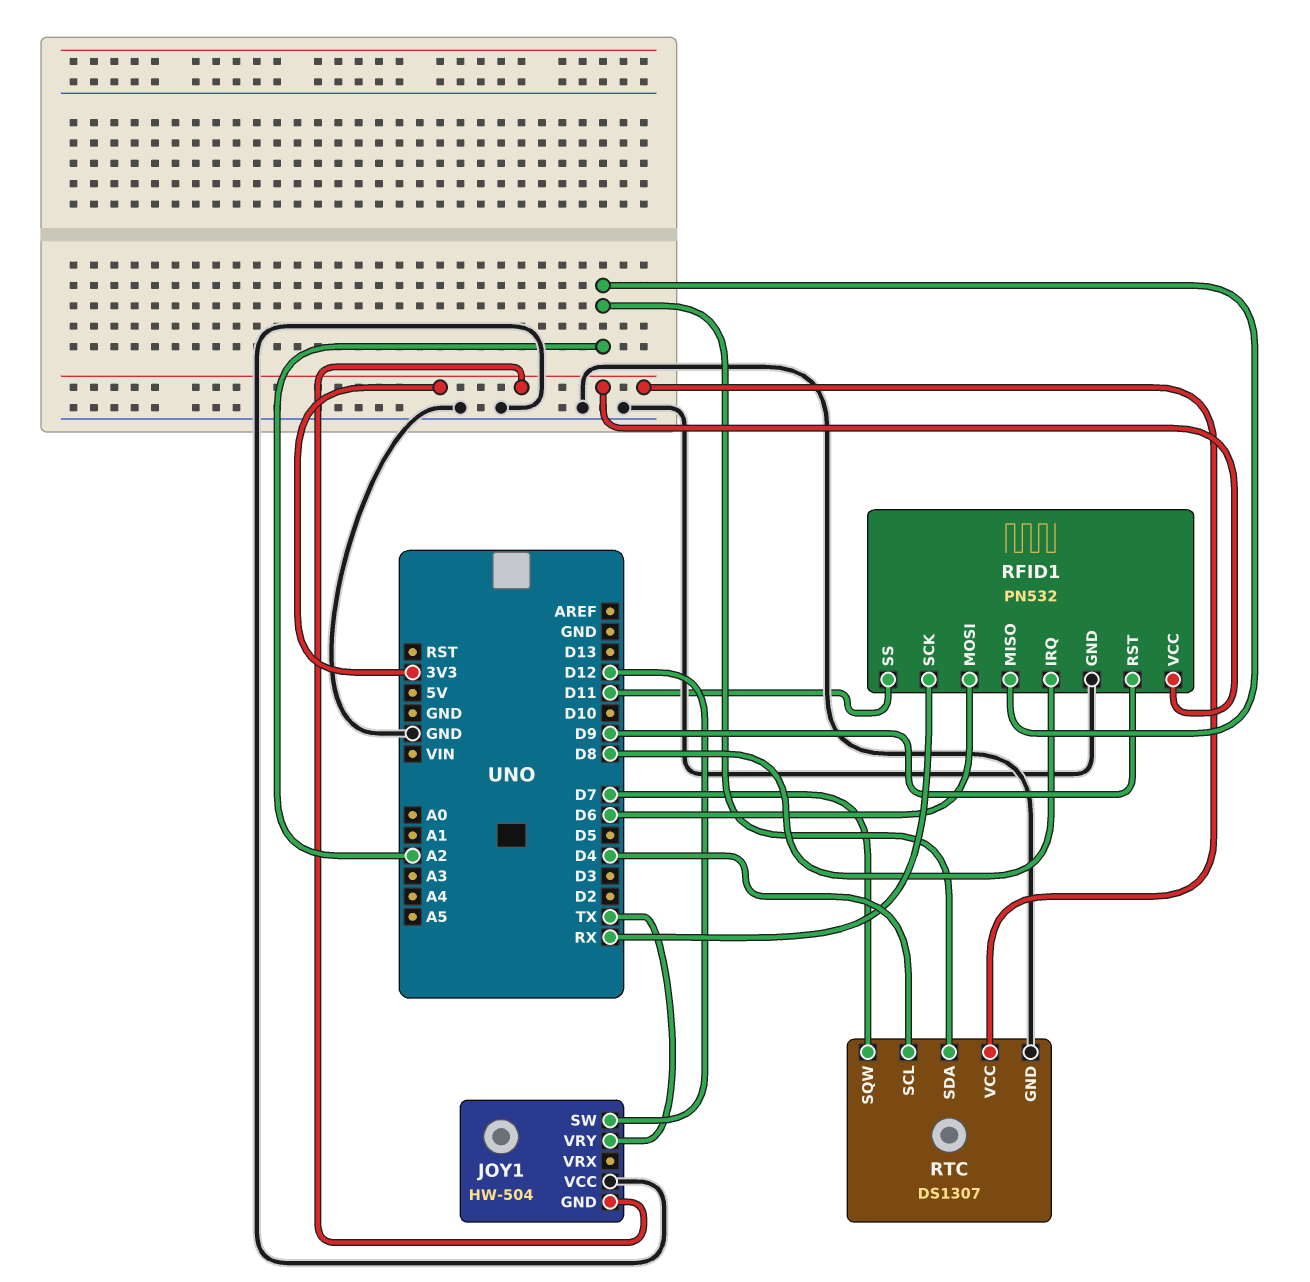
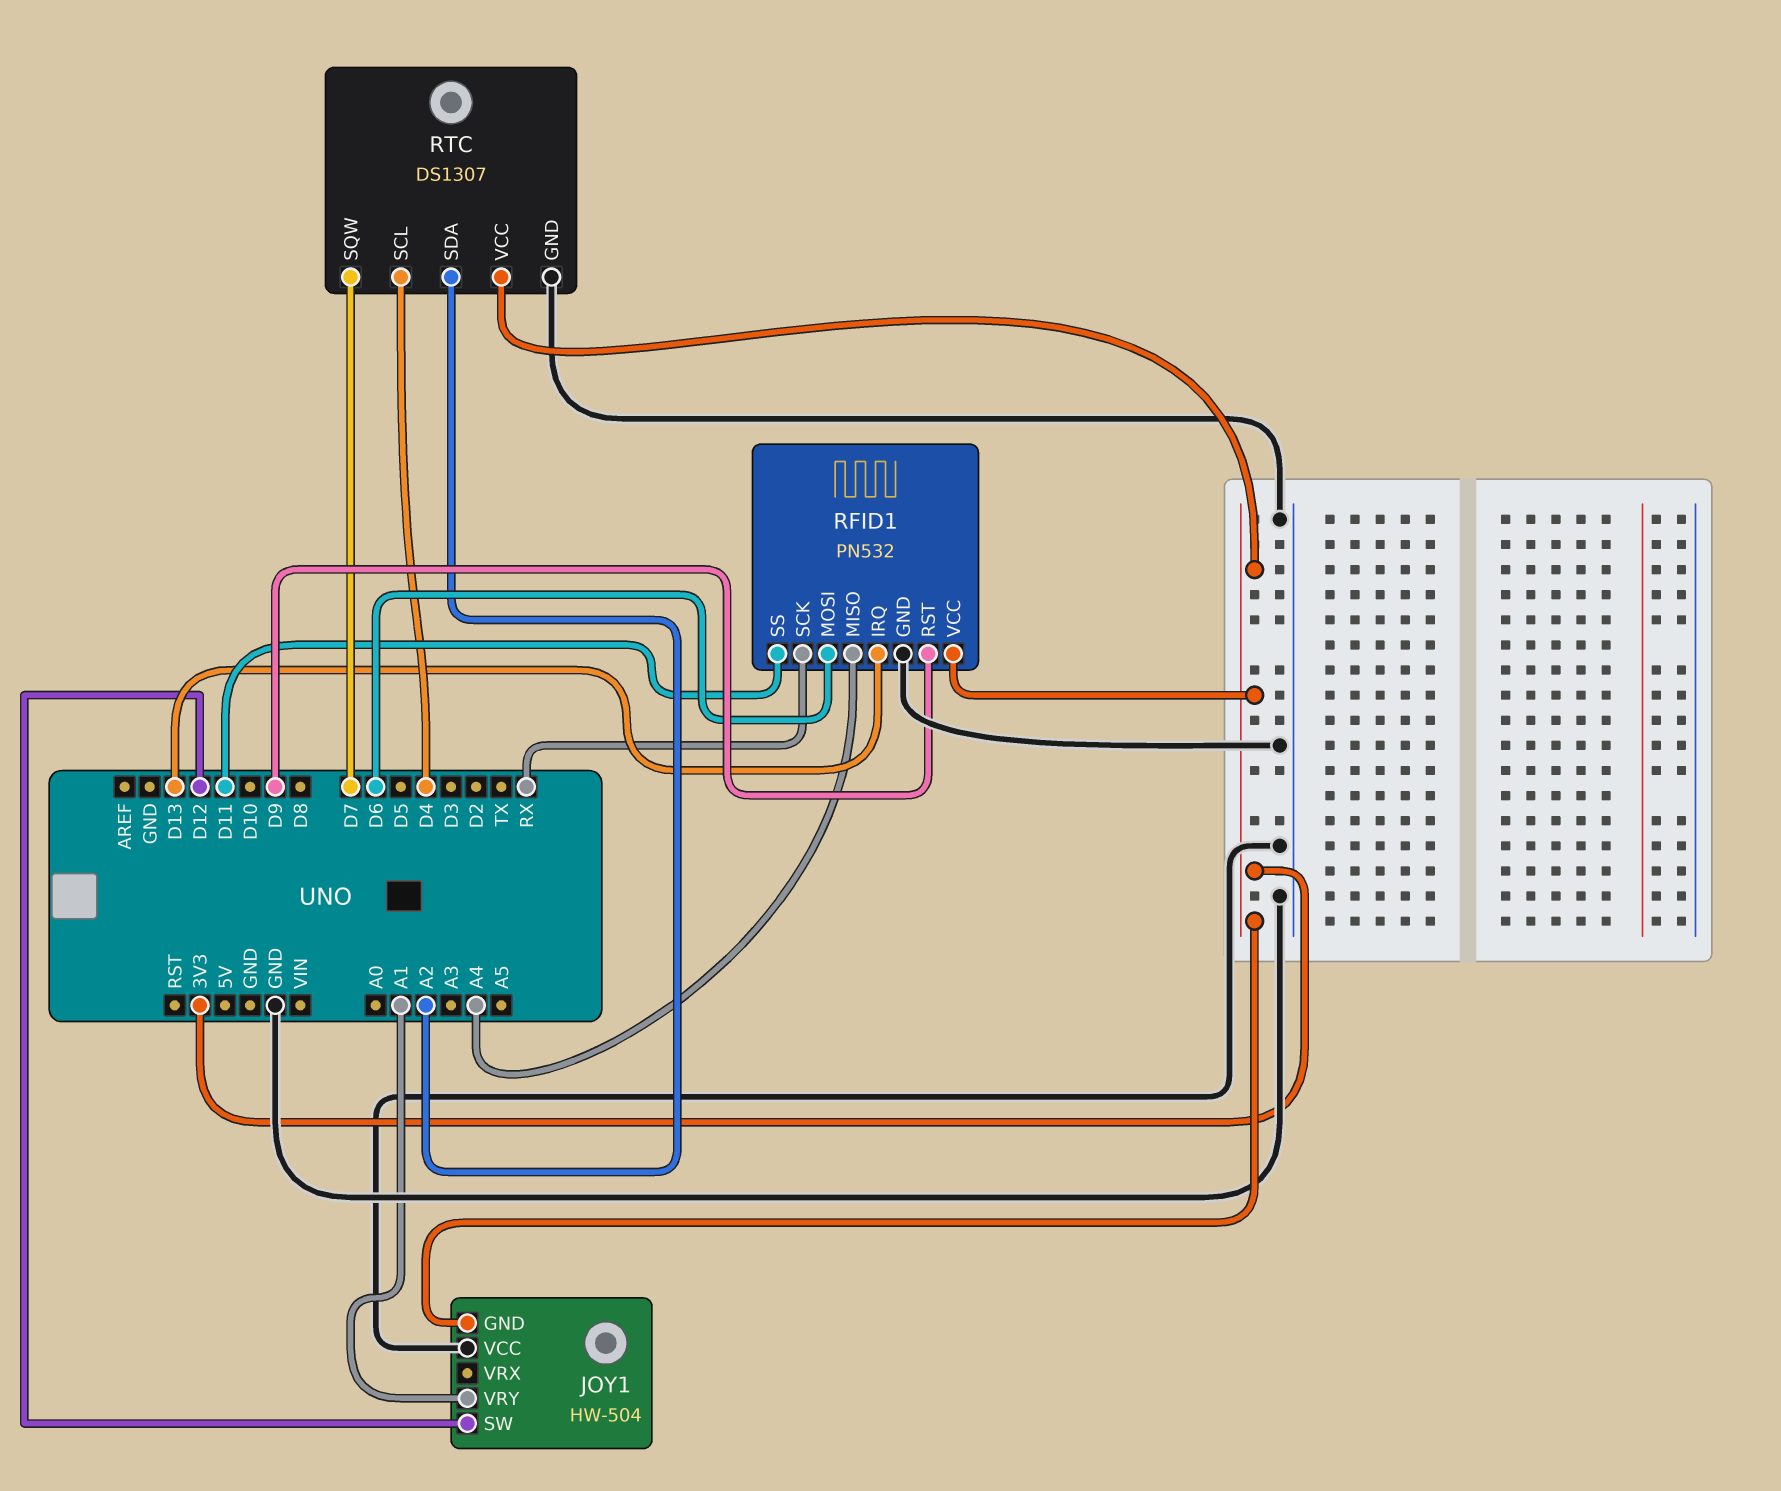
JOY1 pin VRY: TX -> A1
RFID1 pin IRQ: D8 -> D13
RFID1 pin MISO: A2 -> A4

